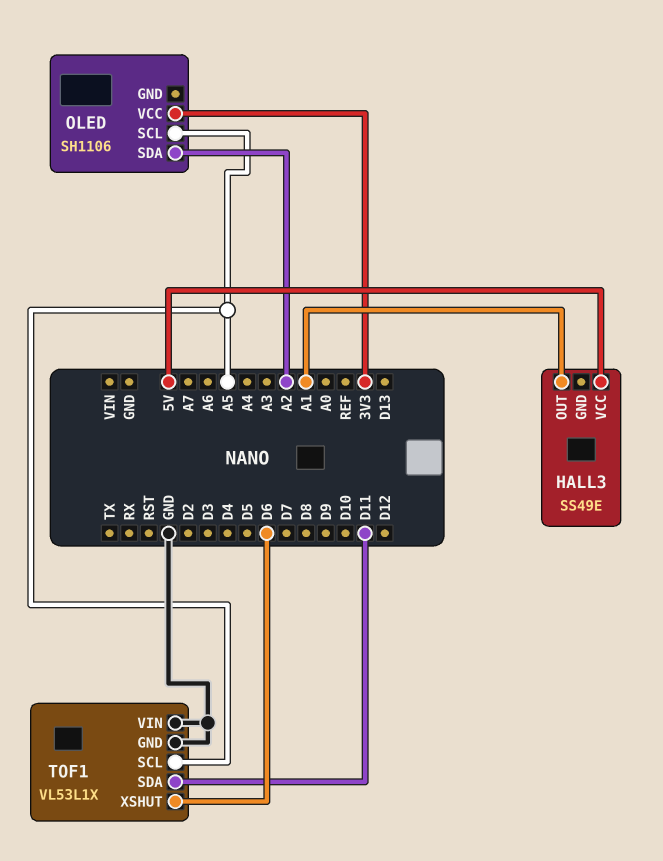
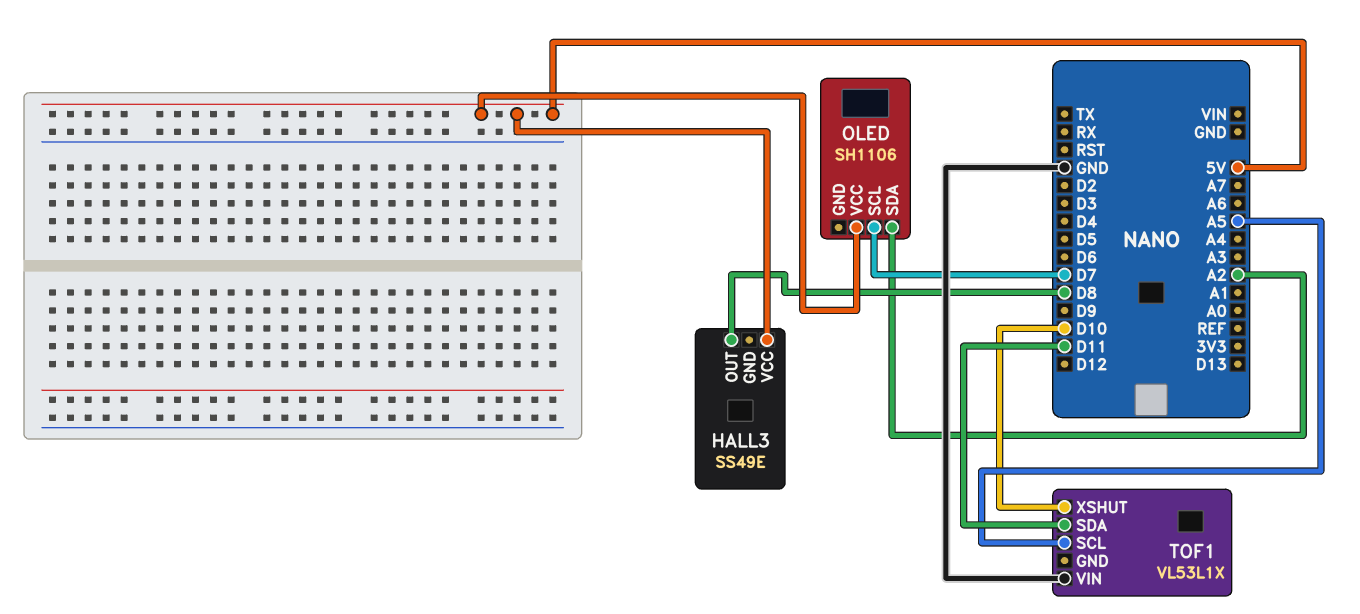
HALL3 pin OUT: A1 -> D8
OLED pin SCL: A5 -> D7
OLED pin VCC: 3V3 -> 5V
TOF1 pin GND: GND -> none
TOF1 pin XSHUT: D6 -> D10

